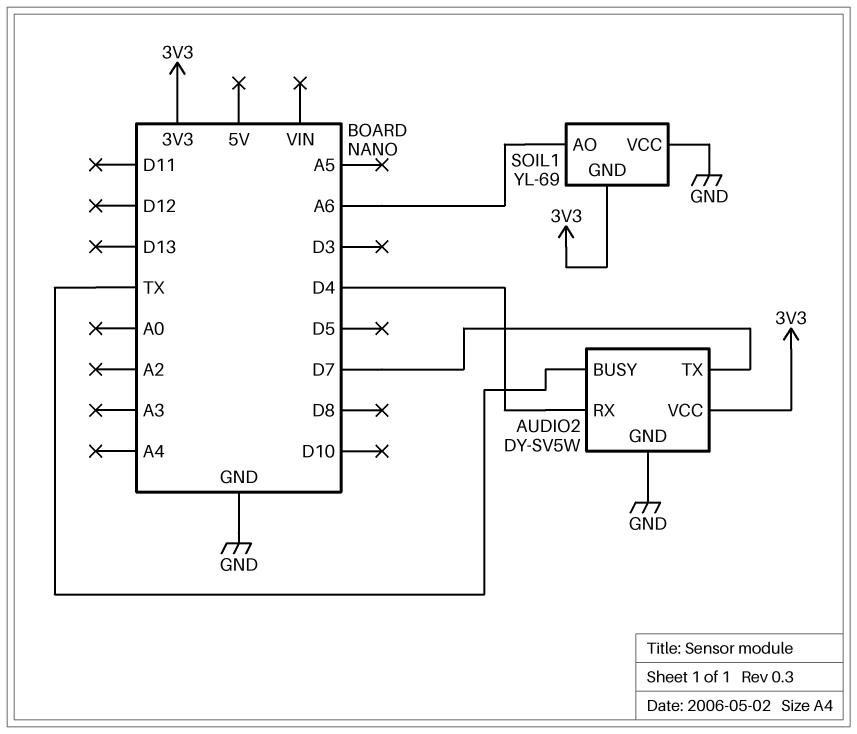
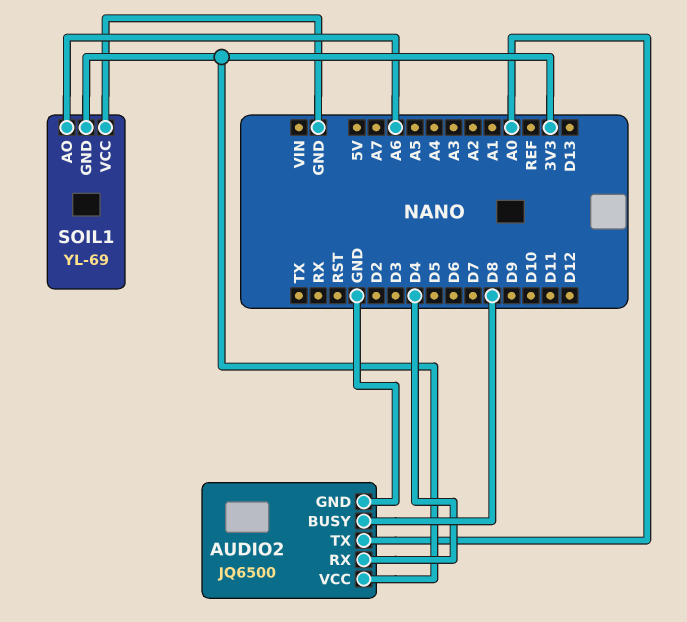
AUDIO2: DY-SV5W -> JQ6500
AUDIO2 pin BUSY: TX -> D8
AUDIO2 pin TX: D7 -> A0

